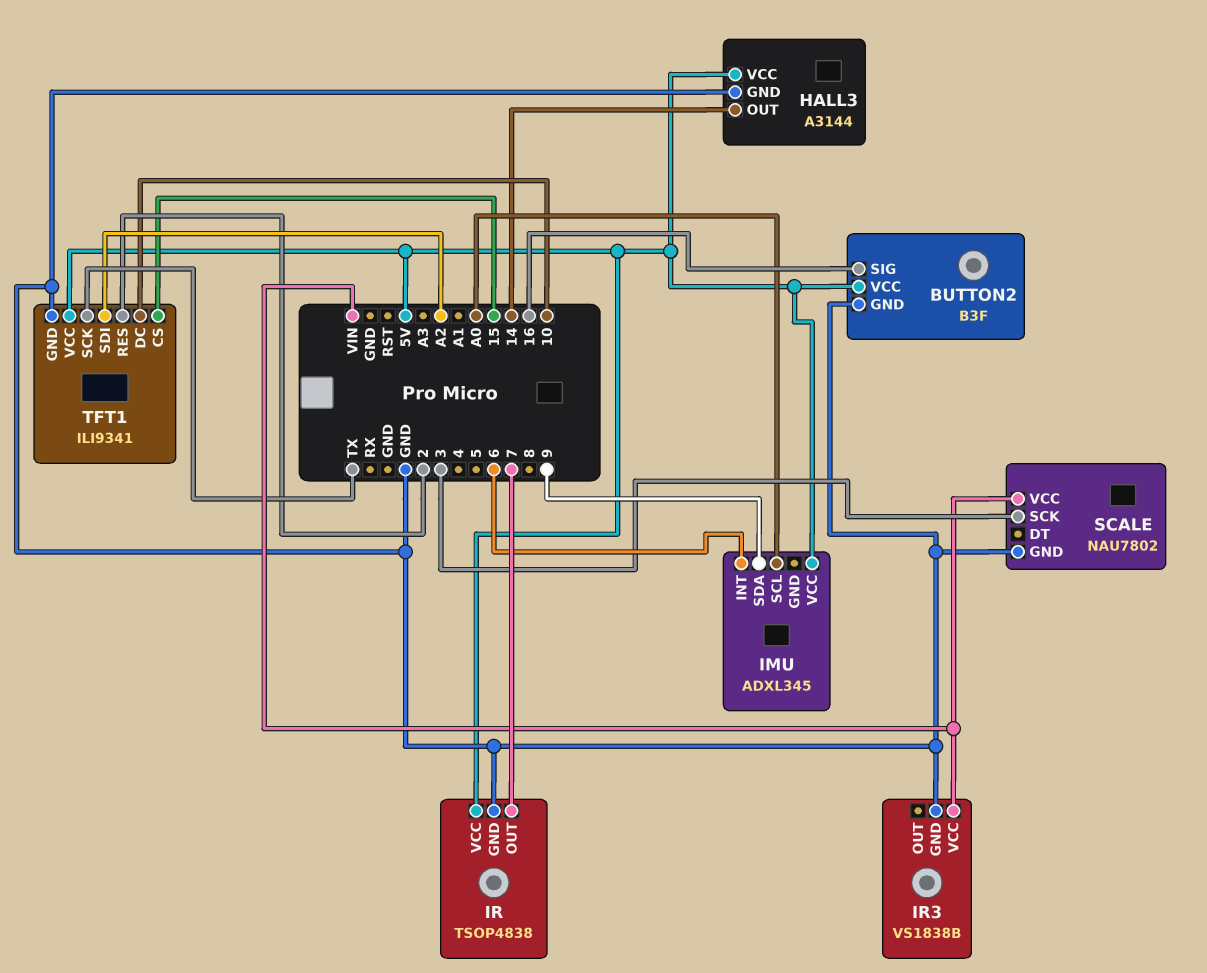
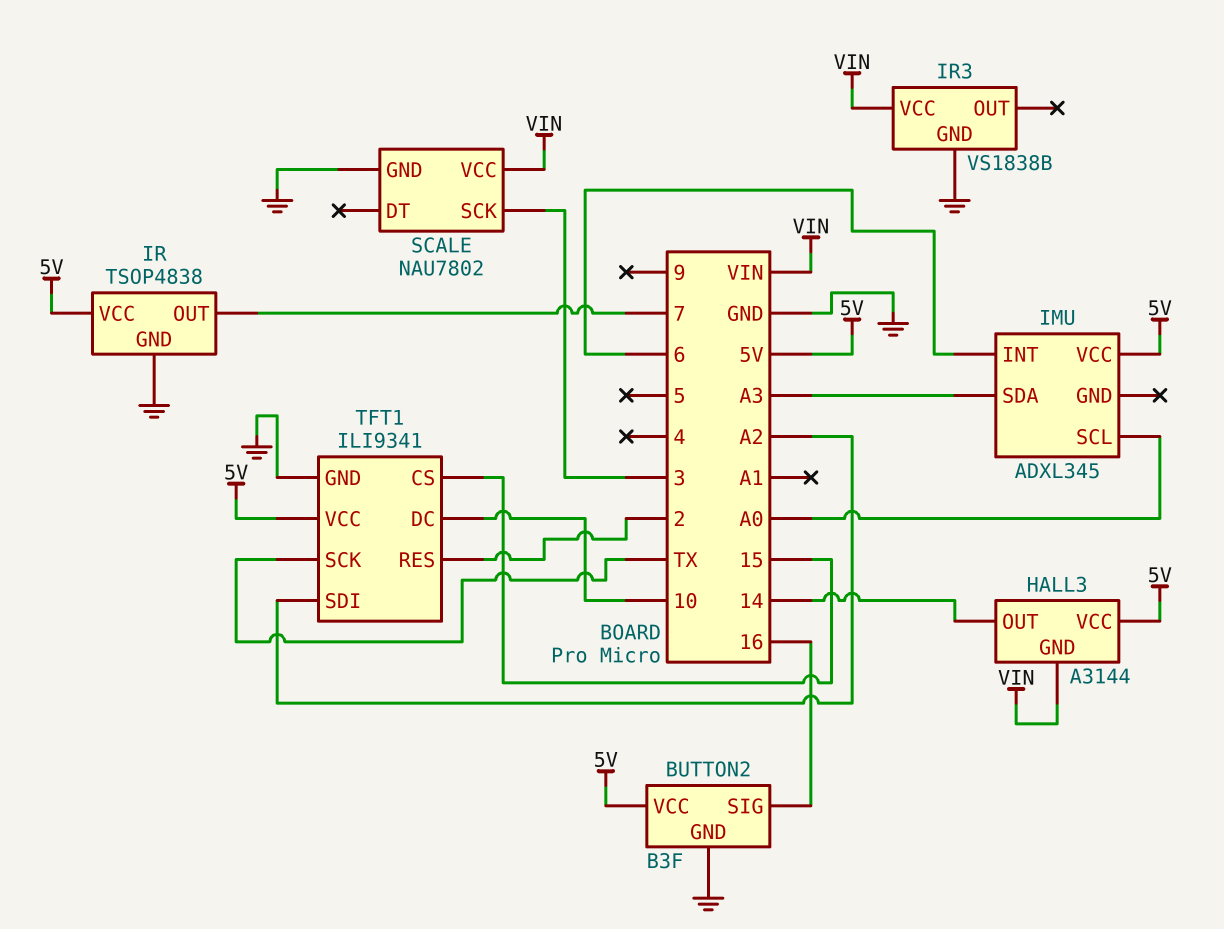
HALL3 pin GND: GND -> VIN
IMU pin SDA: 9 -> A3

